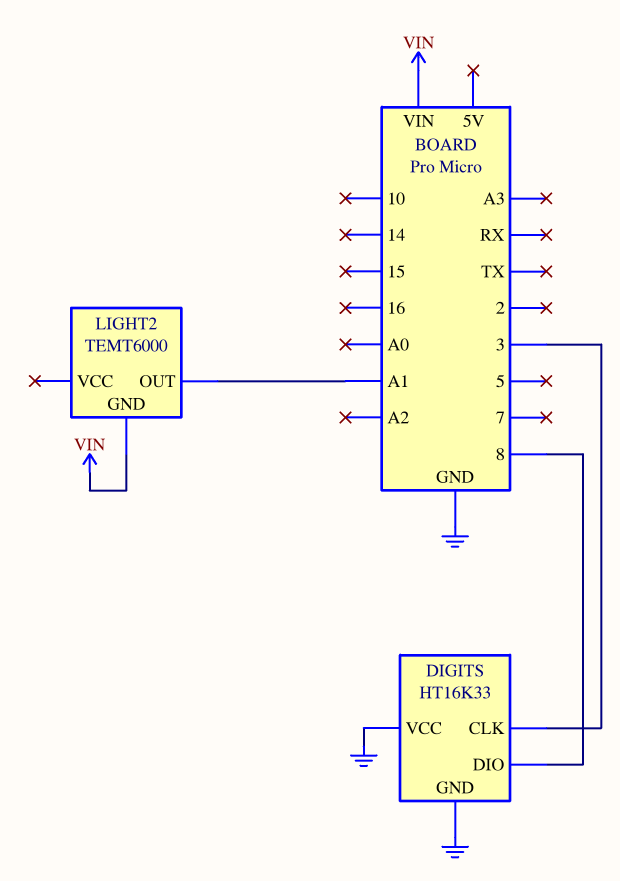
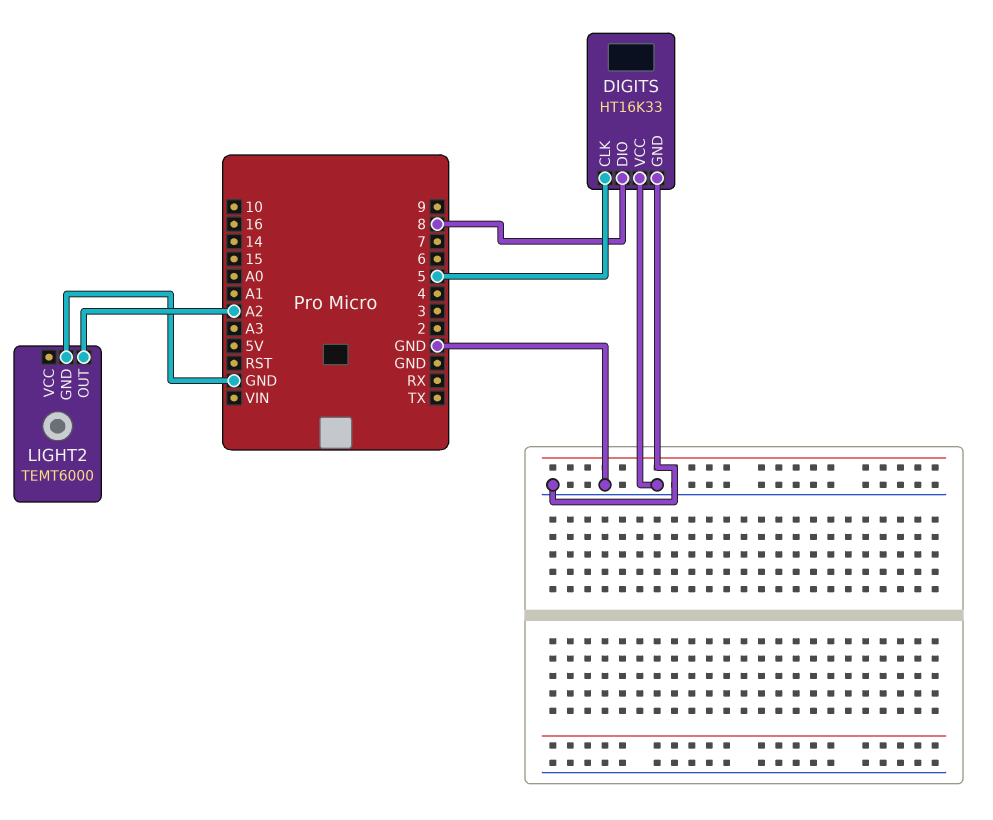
DIGITS pin CLK: 3 -> 5
LIGHT2 pin GND: VIN -> GND
LIGHT2 pin OUT: A1 -> A2

